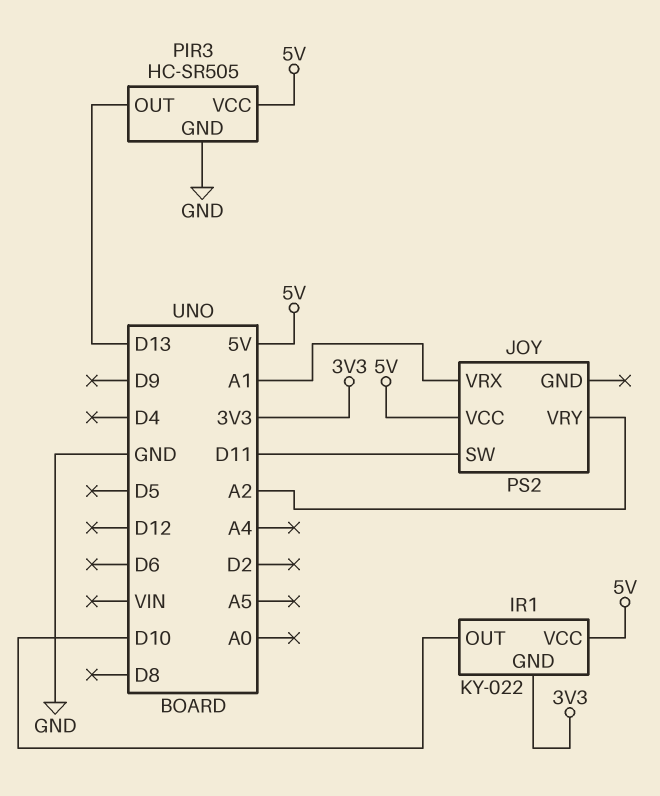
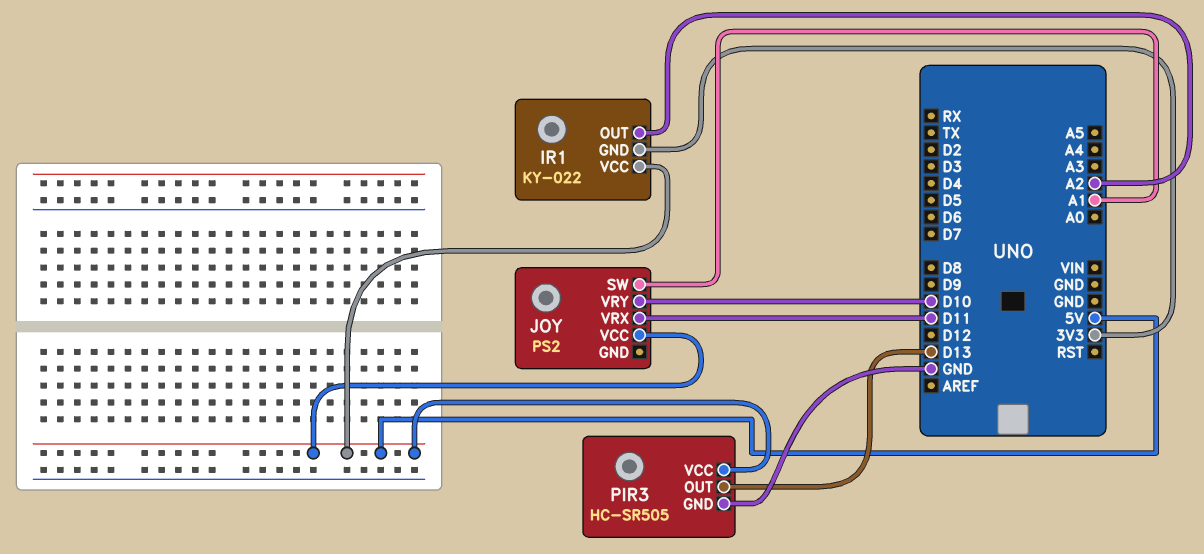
IR1 pin OUT: D10 -> A2
JOY pin SW: D11 -> A1
JOY pin VRX: A1 -> D11
JOY pin VRY: A2 -> D10

